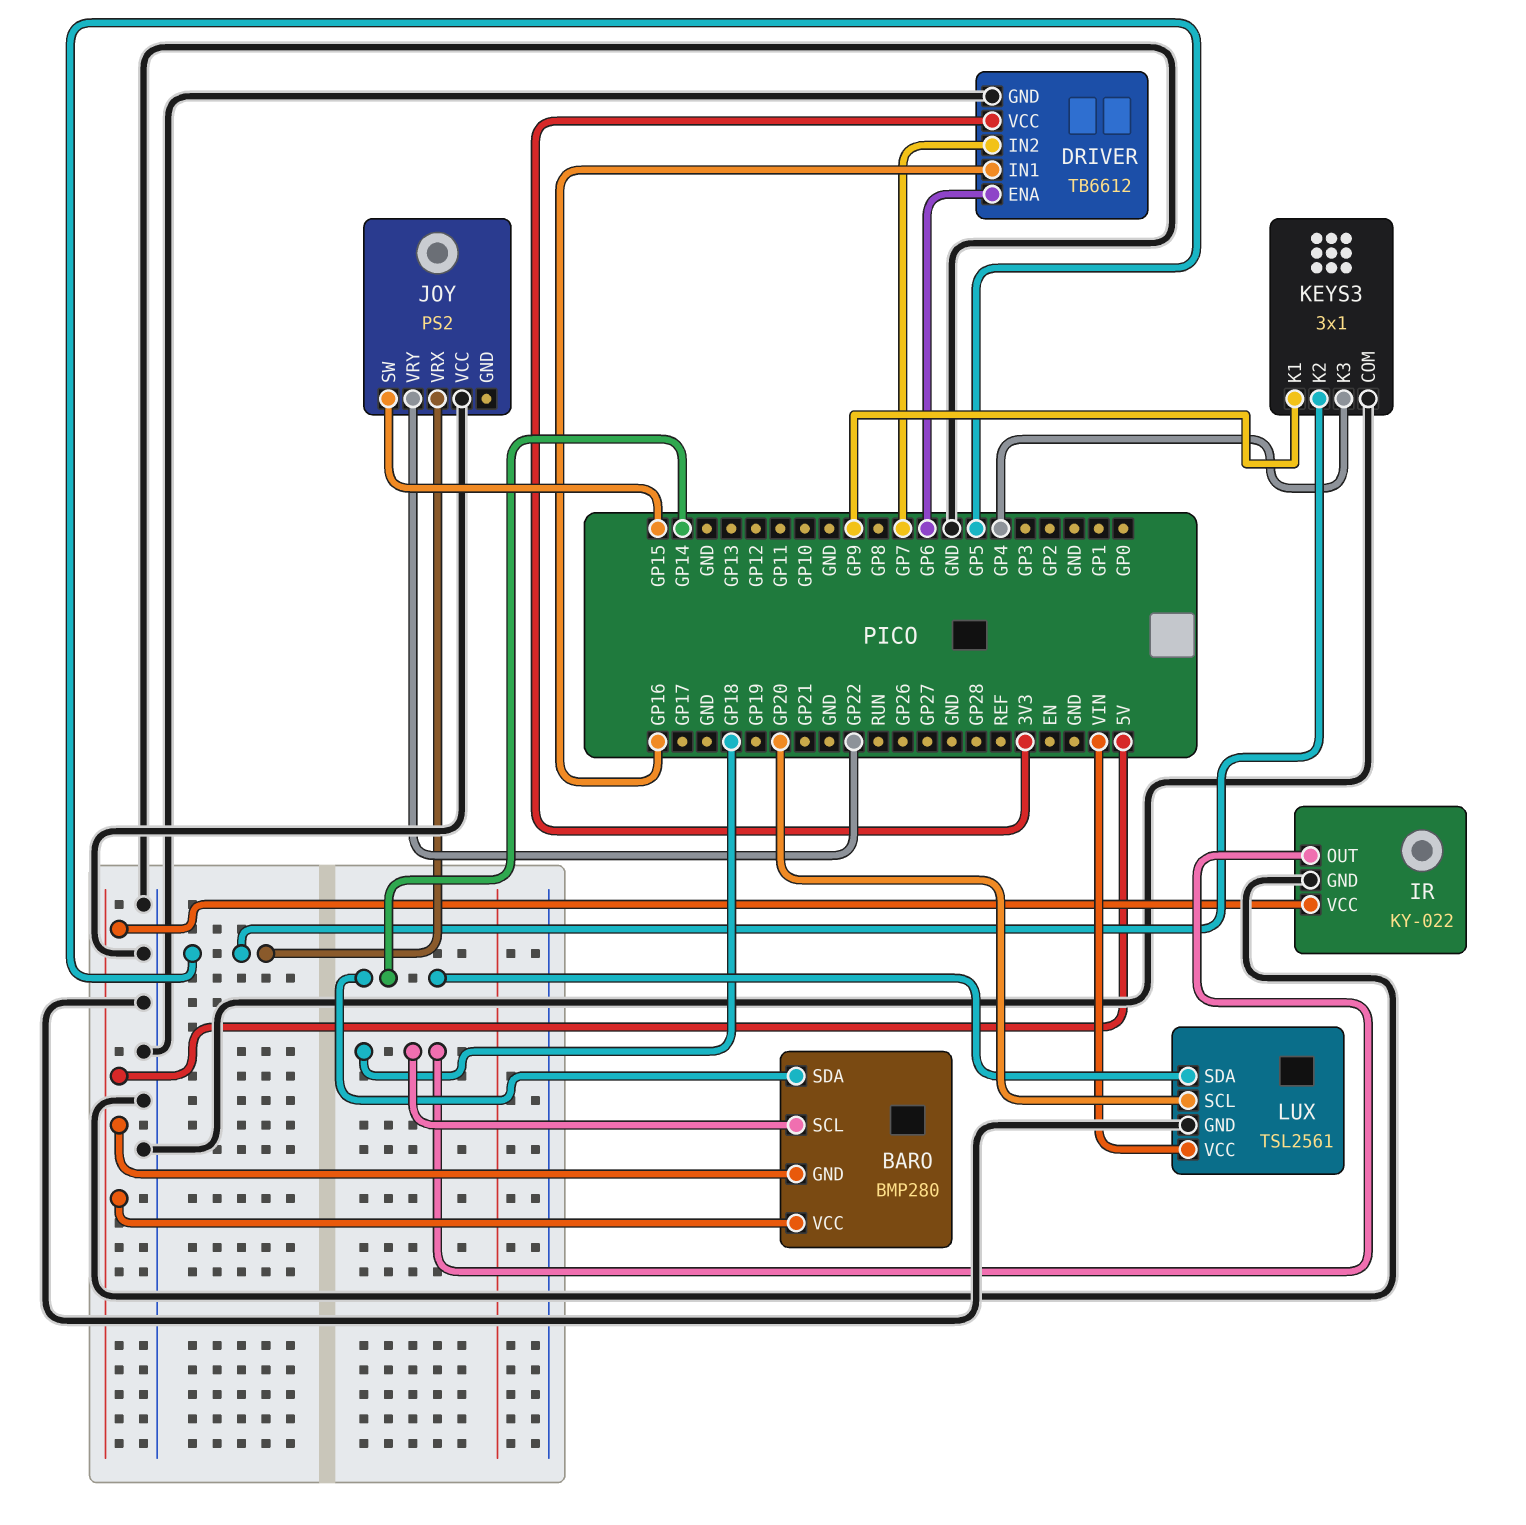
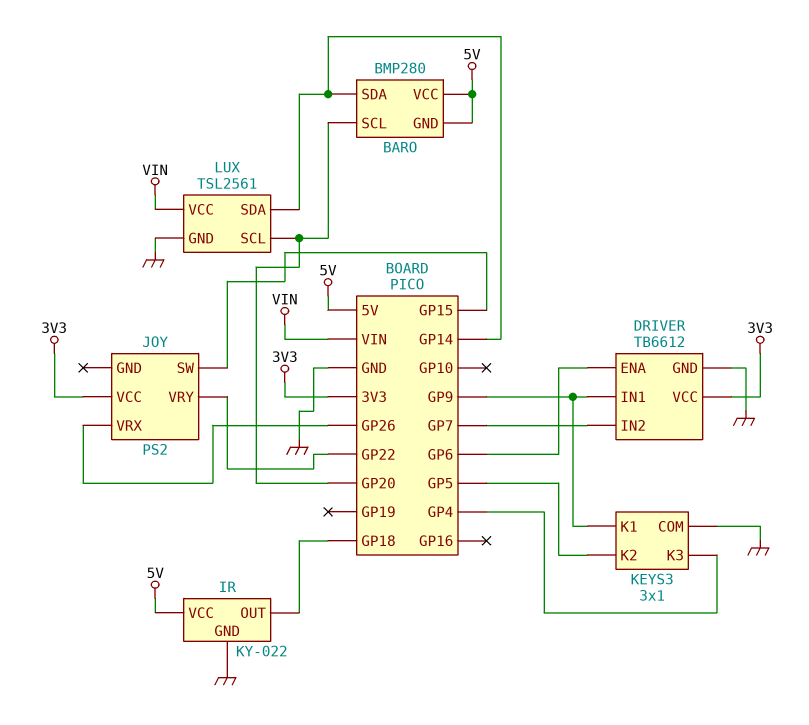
BARO pin SCL: GP18 -> GP20
DRIVER pin IN1: GP16 -> GP9
JOY pin VCC: GND -> 3V3
JOY pin VRX: GP5 -> GP26

